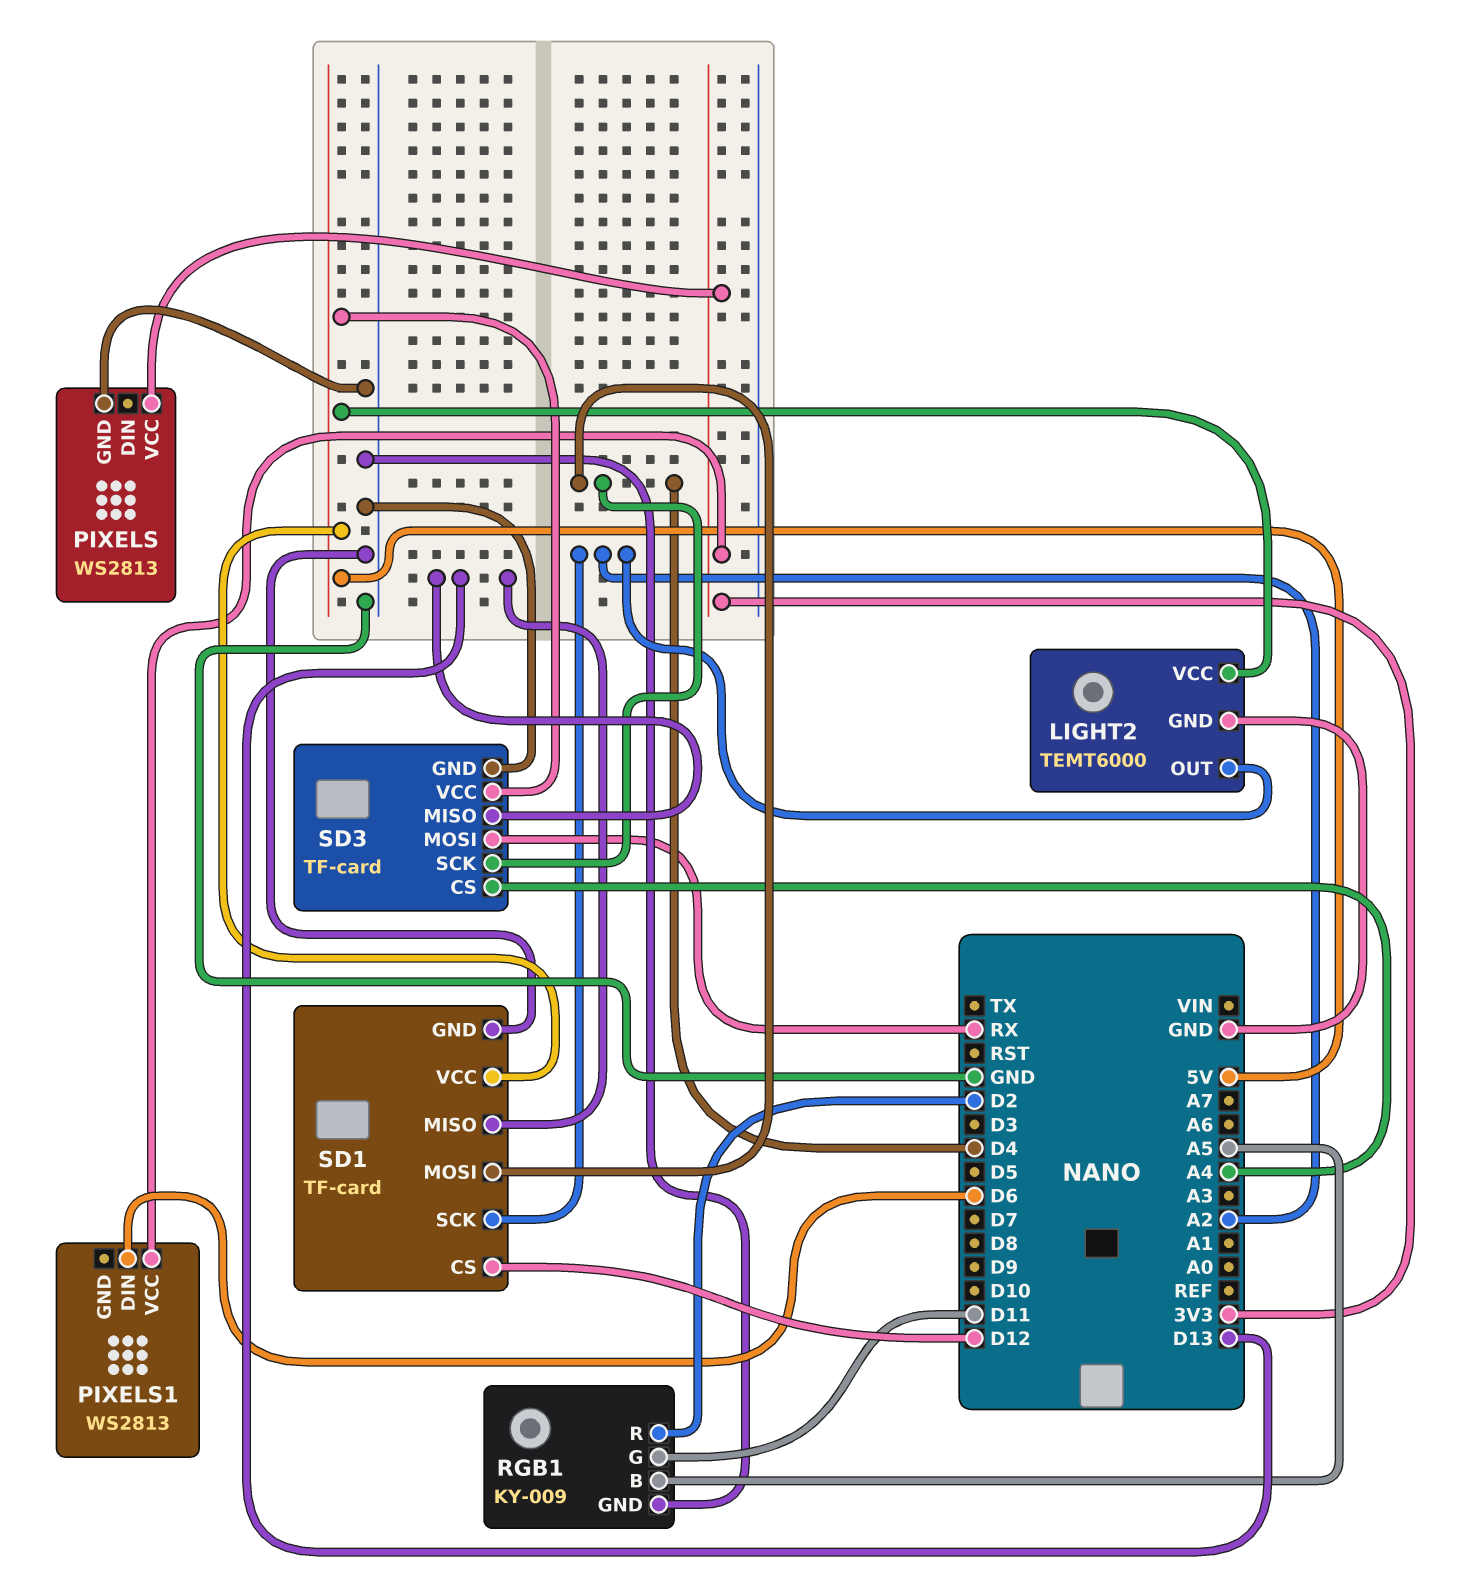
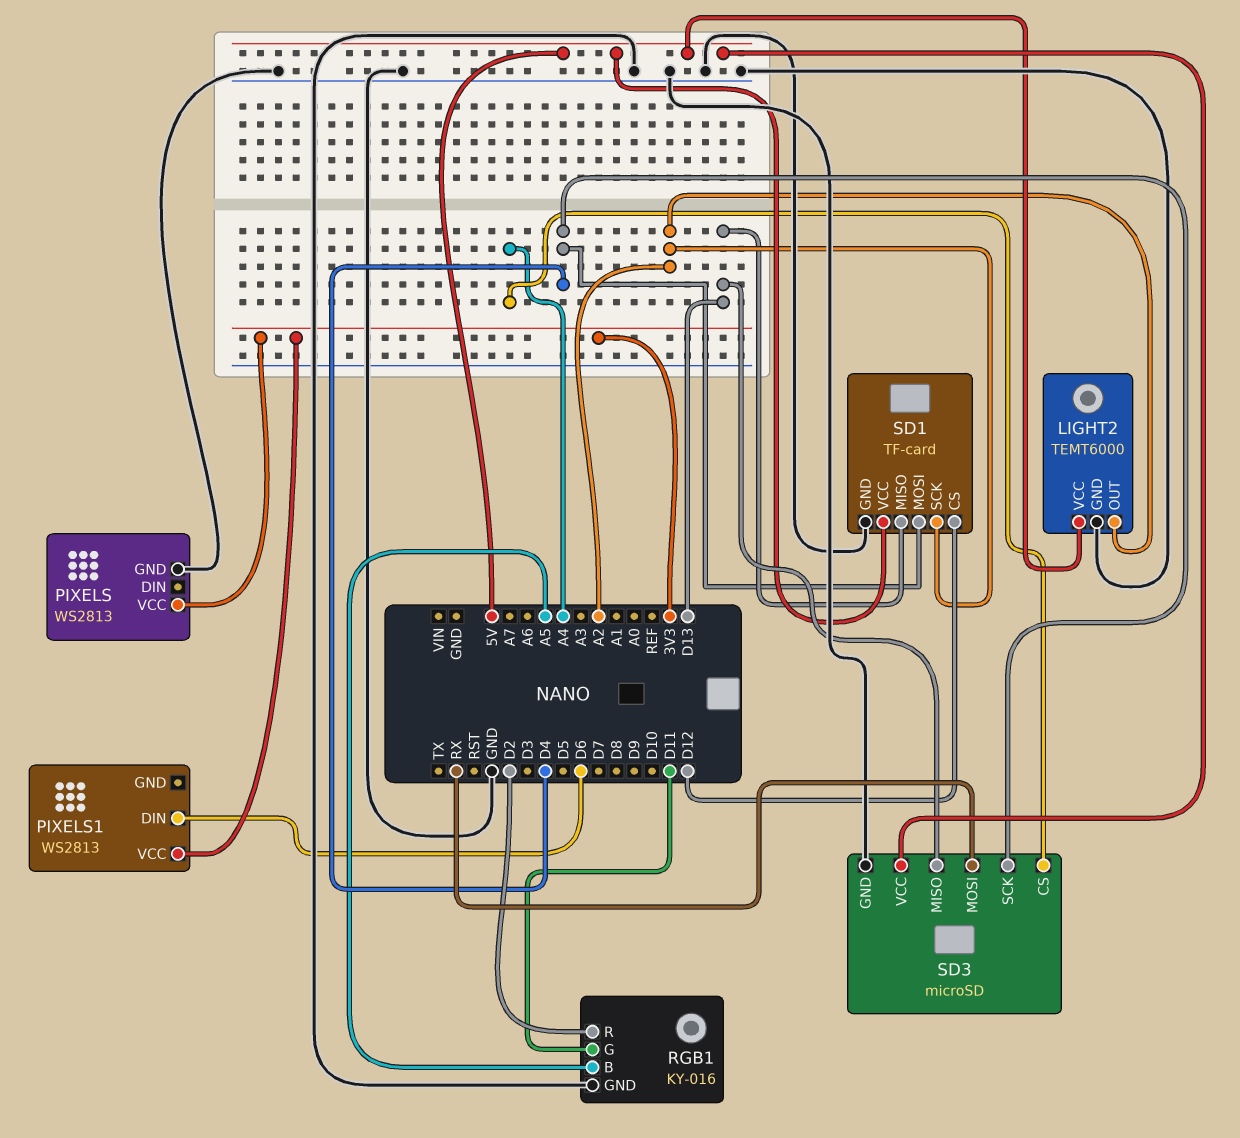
RGB1: KY-009 -> KY-016
SD3: TF-card -> microSD

